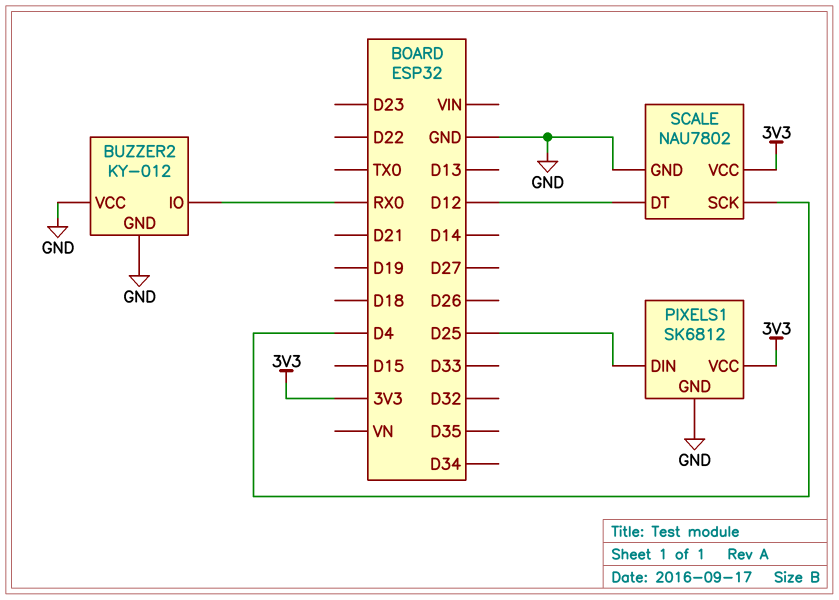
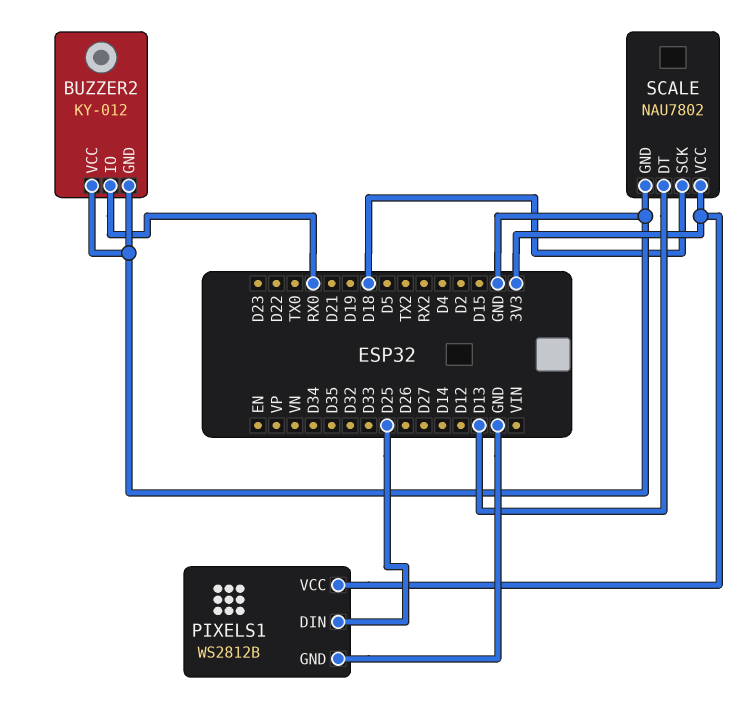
PIXELS1: SK6812 -> WS2812B
SCALE pin DT: D12 -> D13
SCALE pin SCK: D4 -> D18

